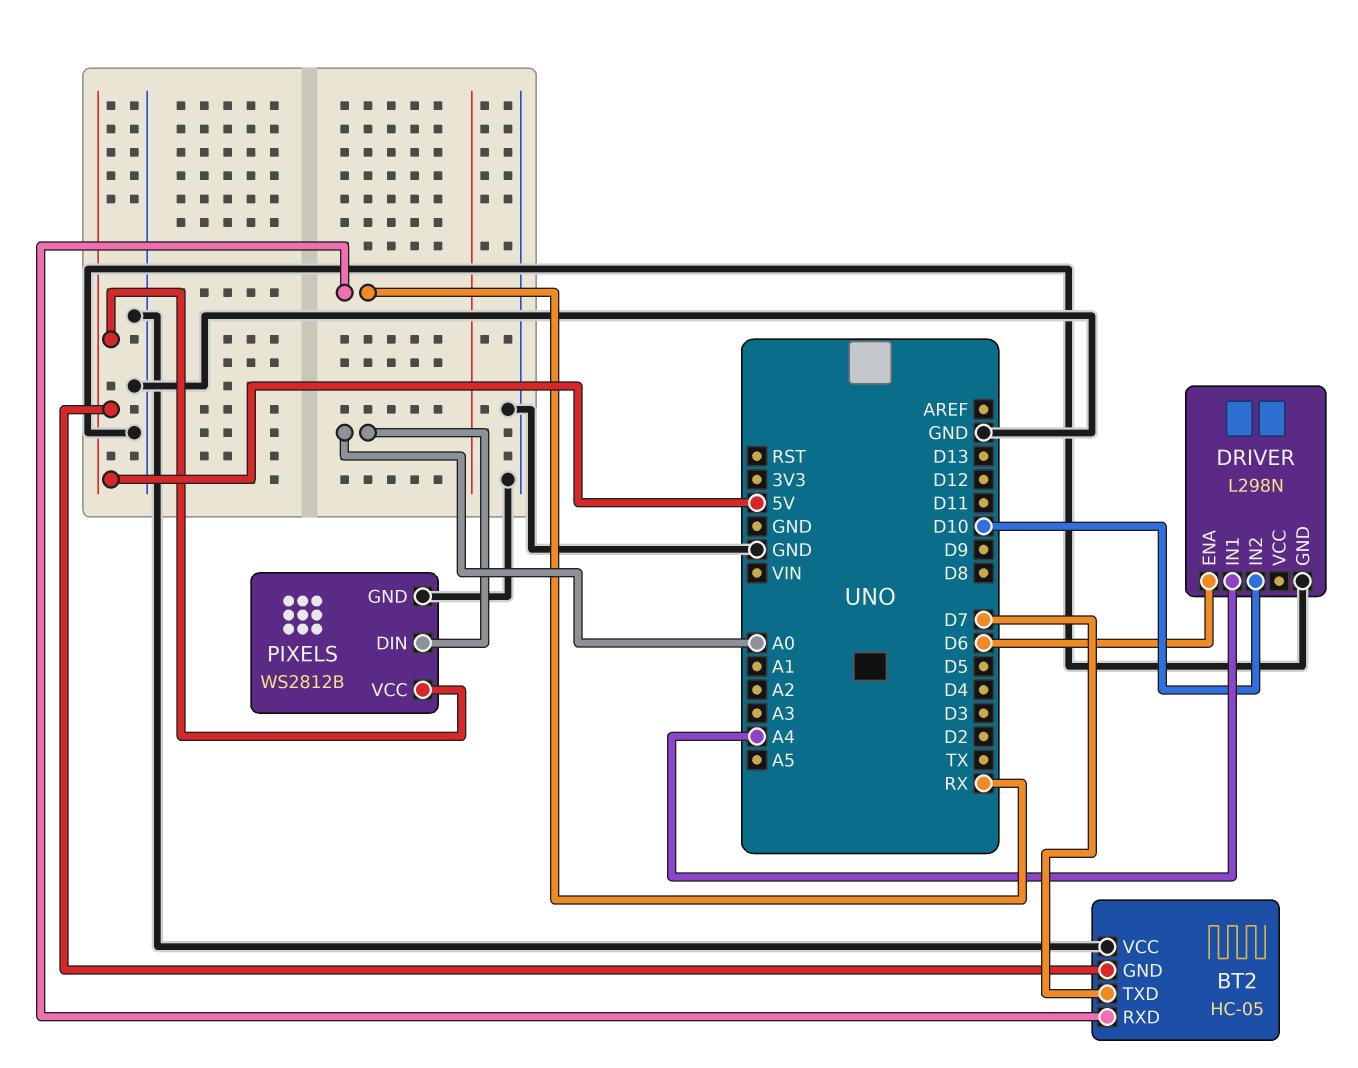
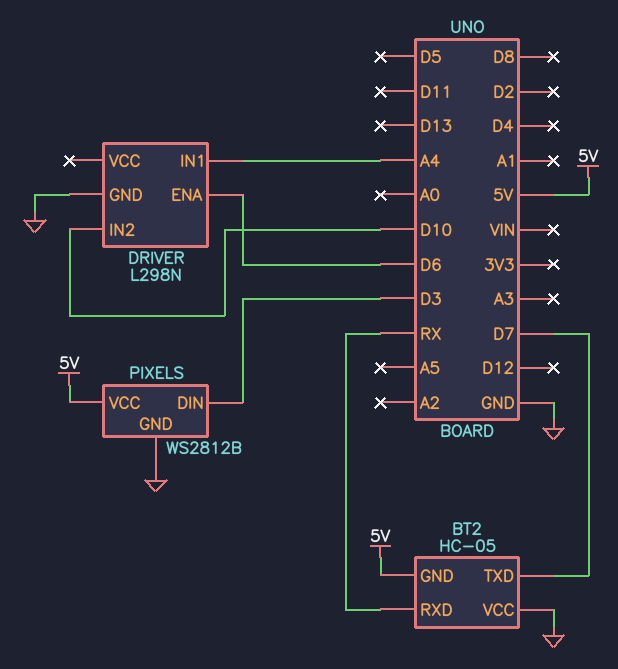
PIXELS pin DIN: A0 -> D3

